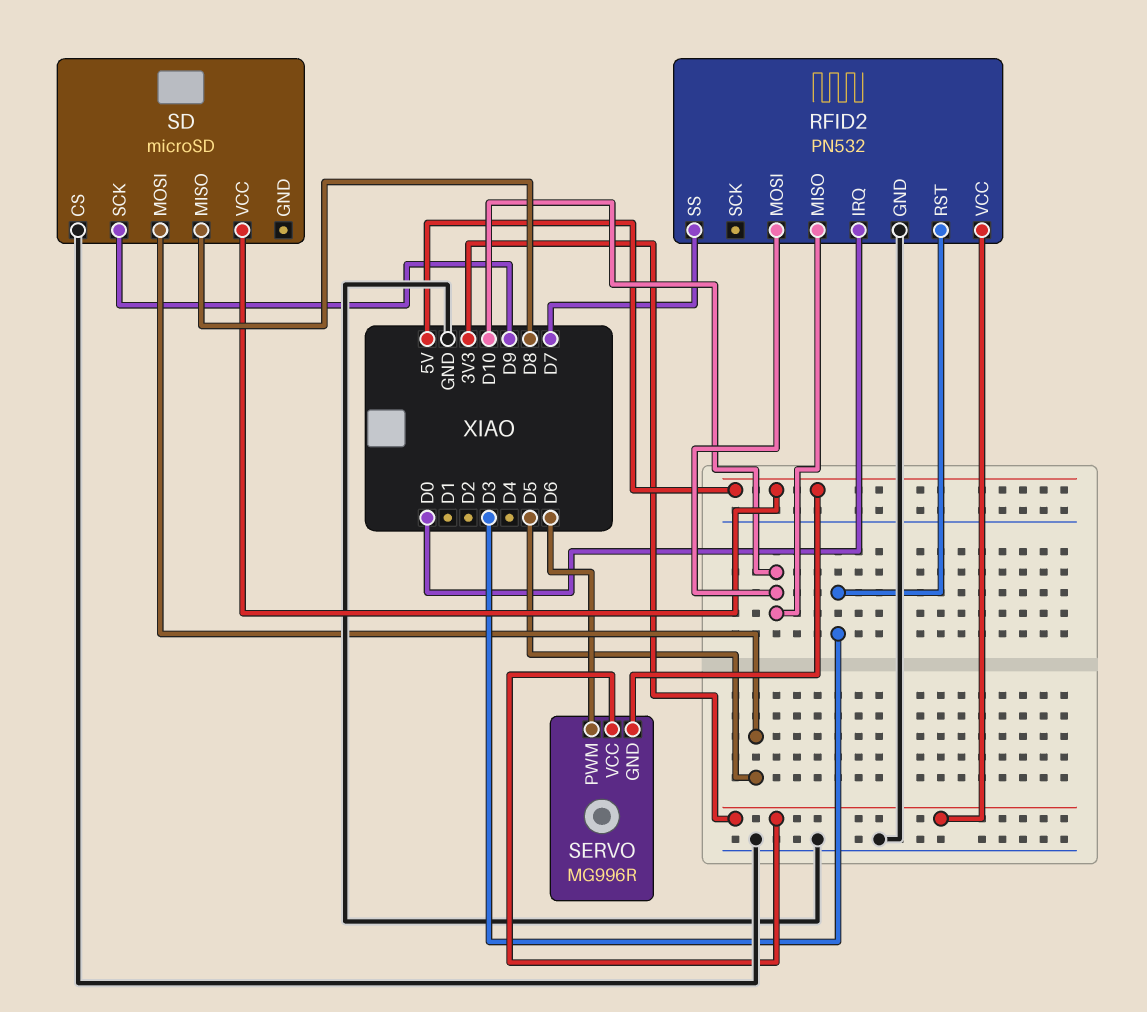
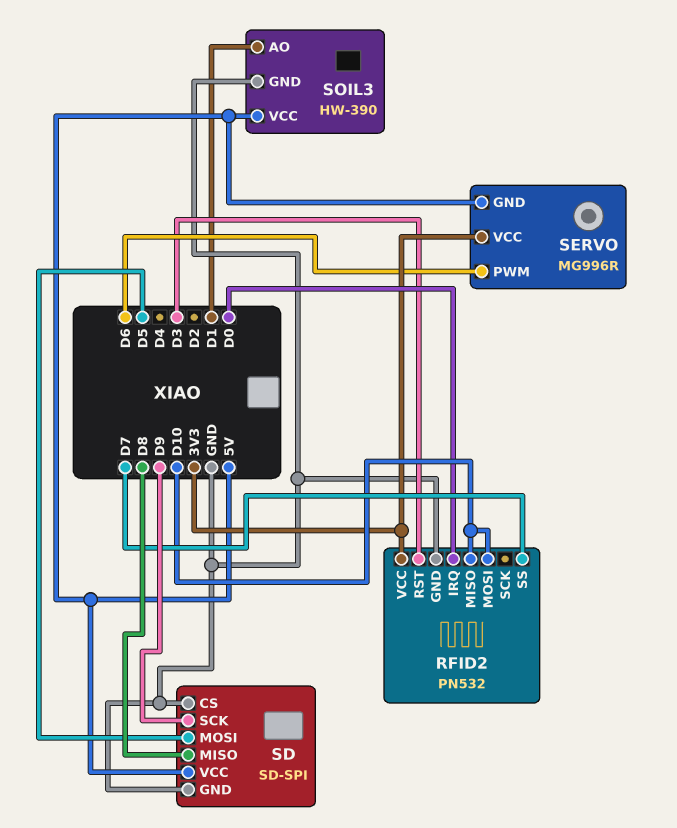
SD: microSD -> SD-SPI
SD pin GND: none -> GND
SOIL3: none -> HW-390
SOIL3 pin AO: none -> D1
SOIL3 pin GND: none -> GND
SOIL3 pin VCC: none -> 5V

